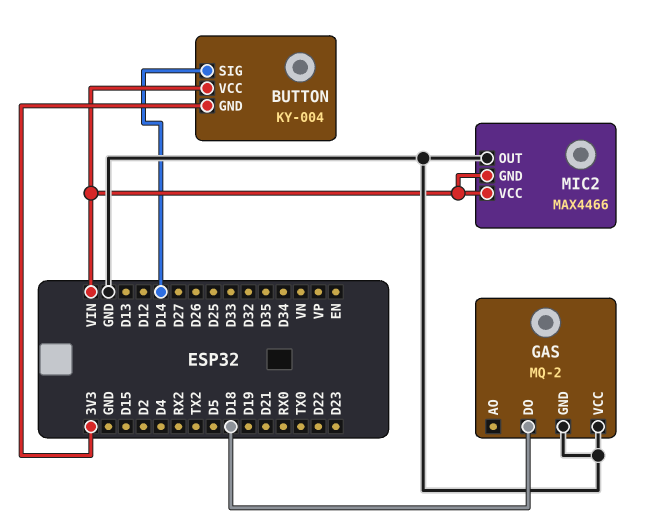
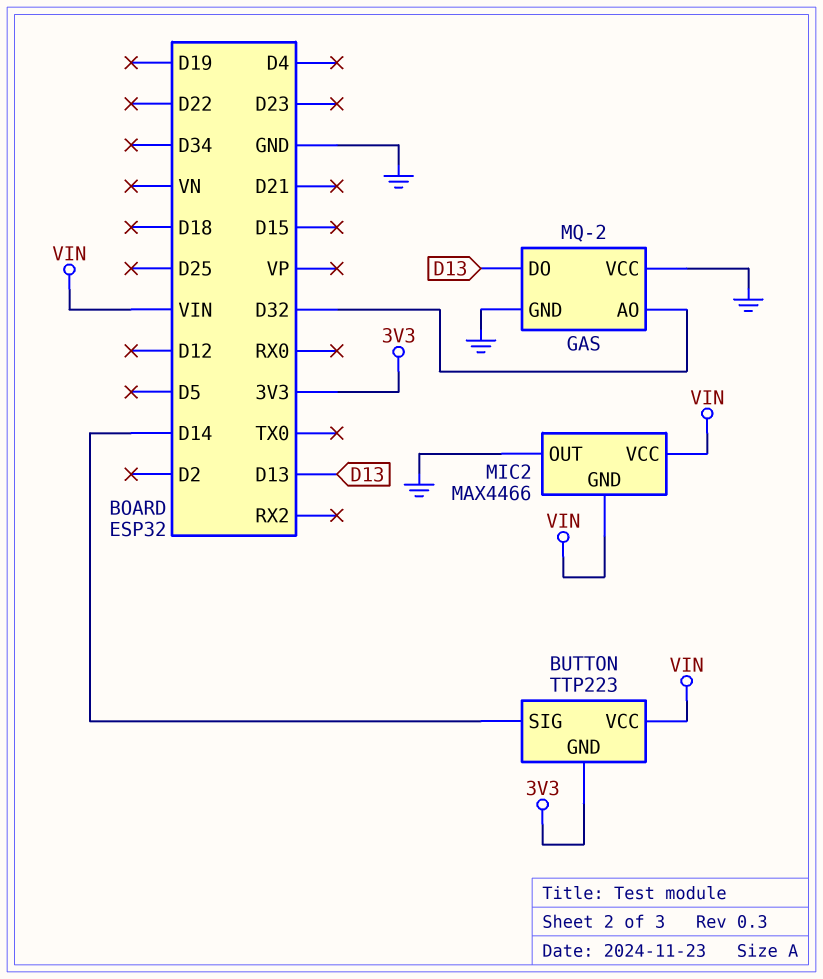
BUTTON: KY-004 -> TTP223
GAS pin AO: none -> D32
GAS pin DO: D18 -> D13

